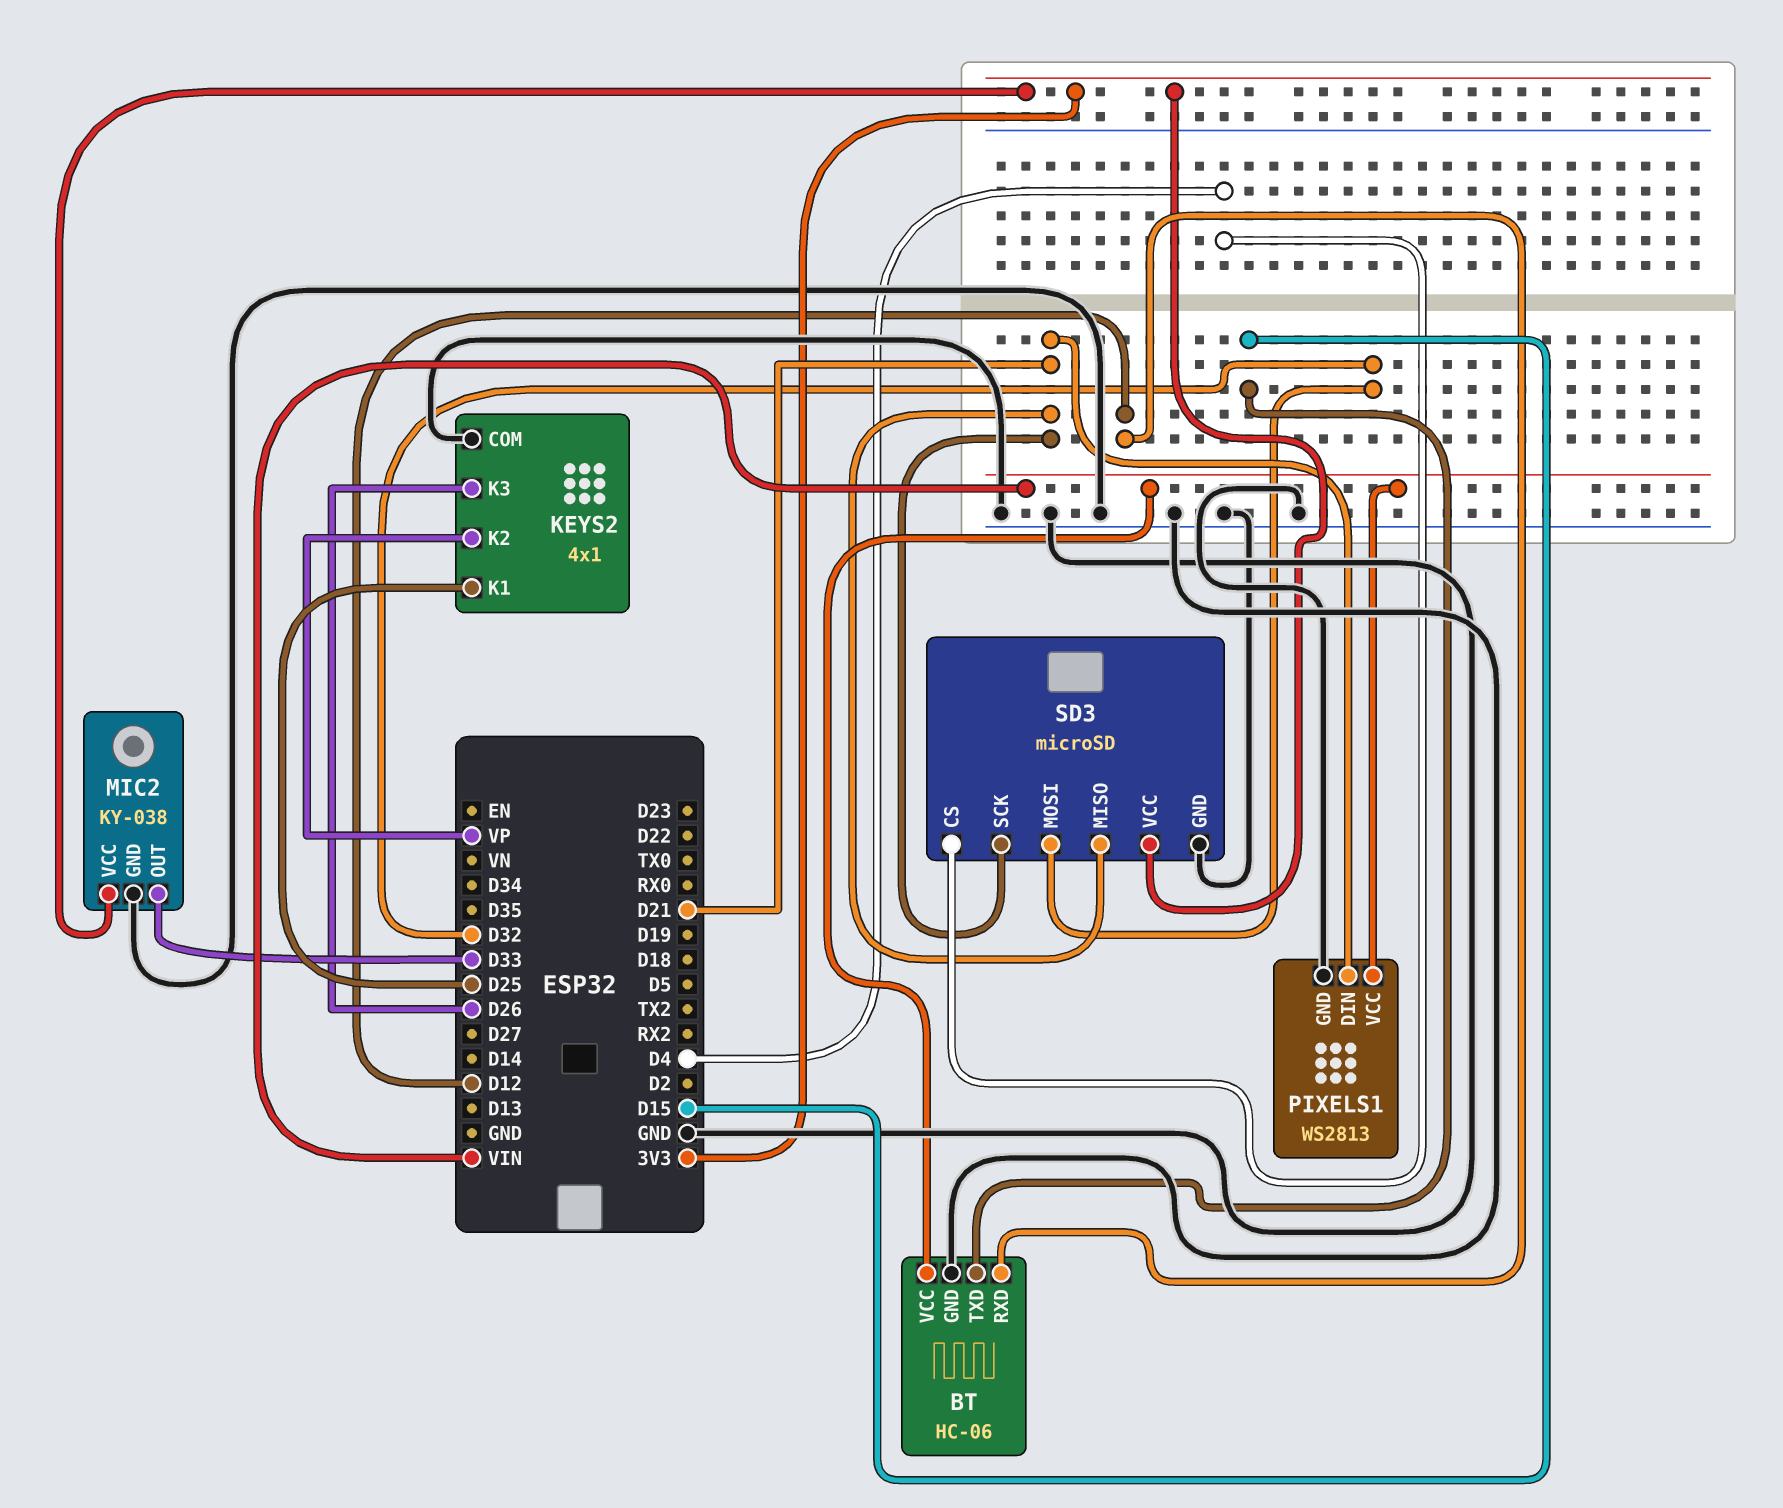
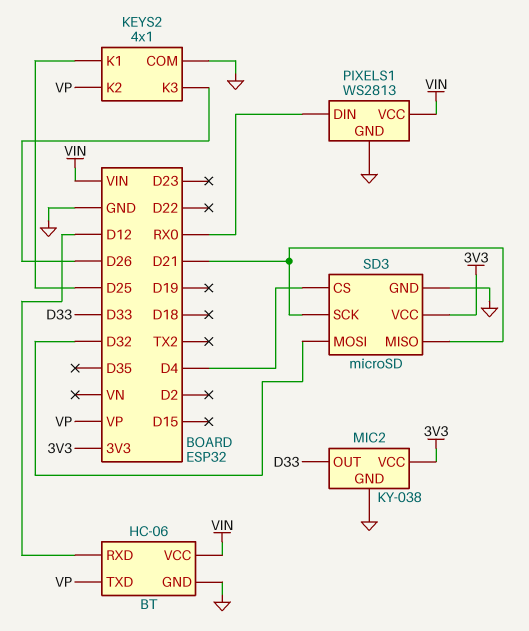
BT pin TXD: D15 -> VP
PIXELS1 pin DIN: D21 -> RX0

